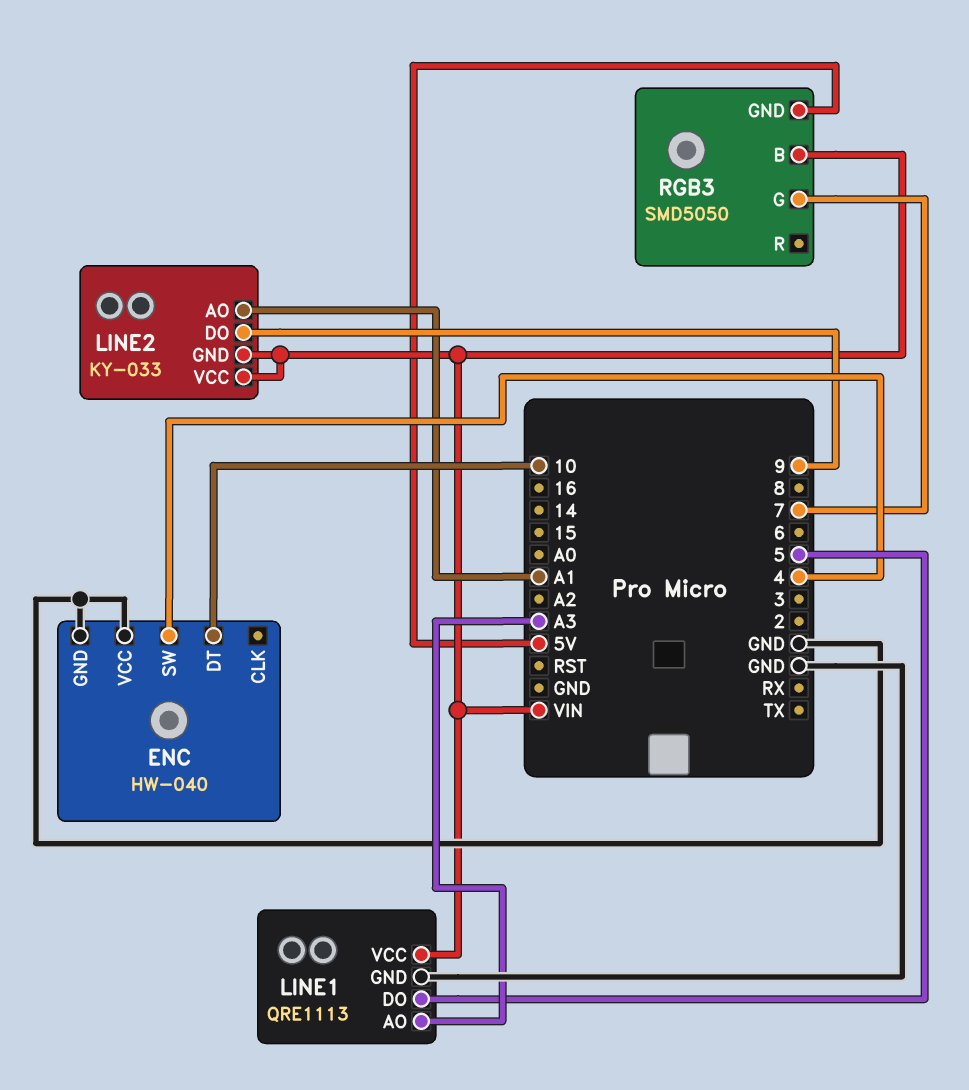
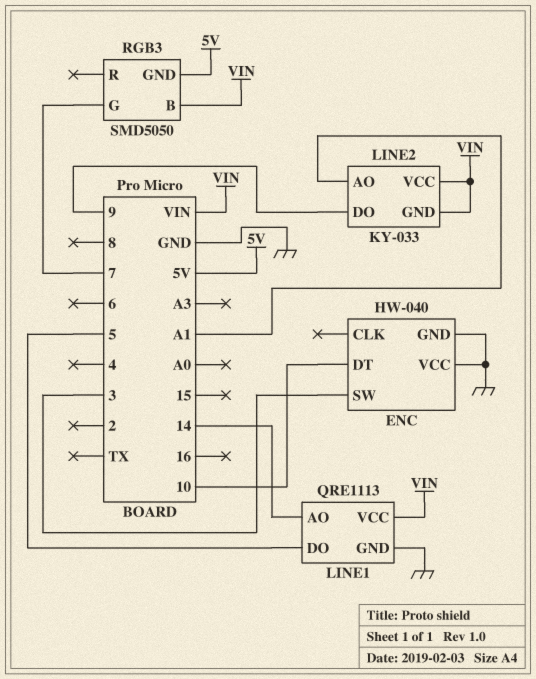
ENC pin SW: 4 -> 3
LINE1 pin AO: A3 -> 14

